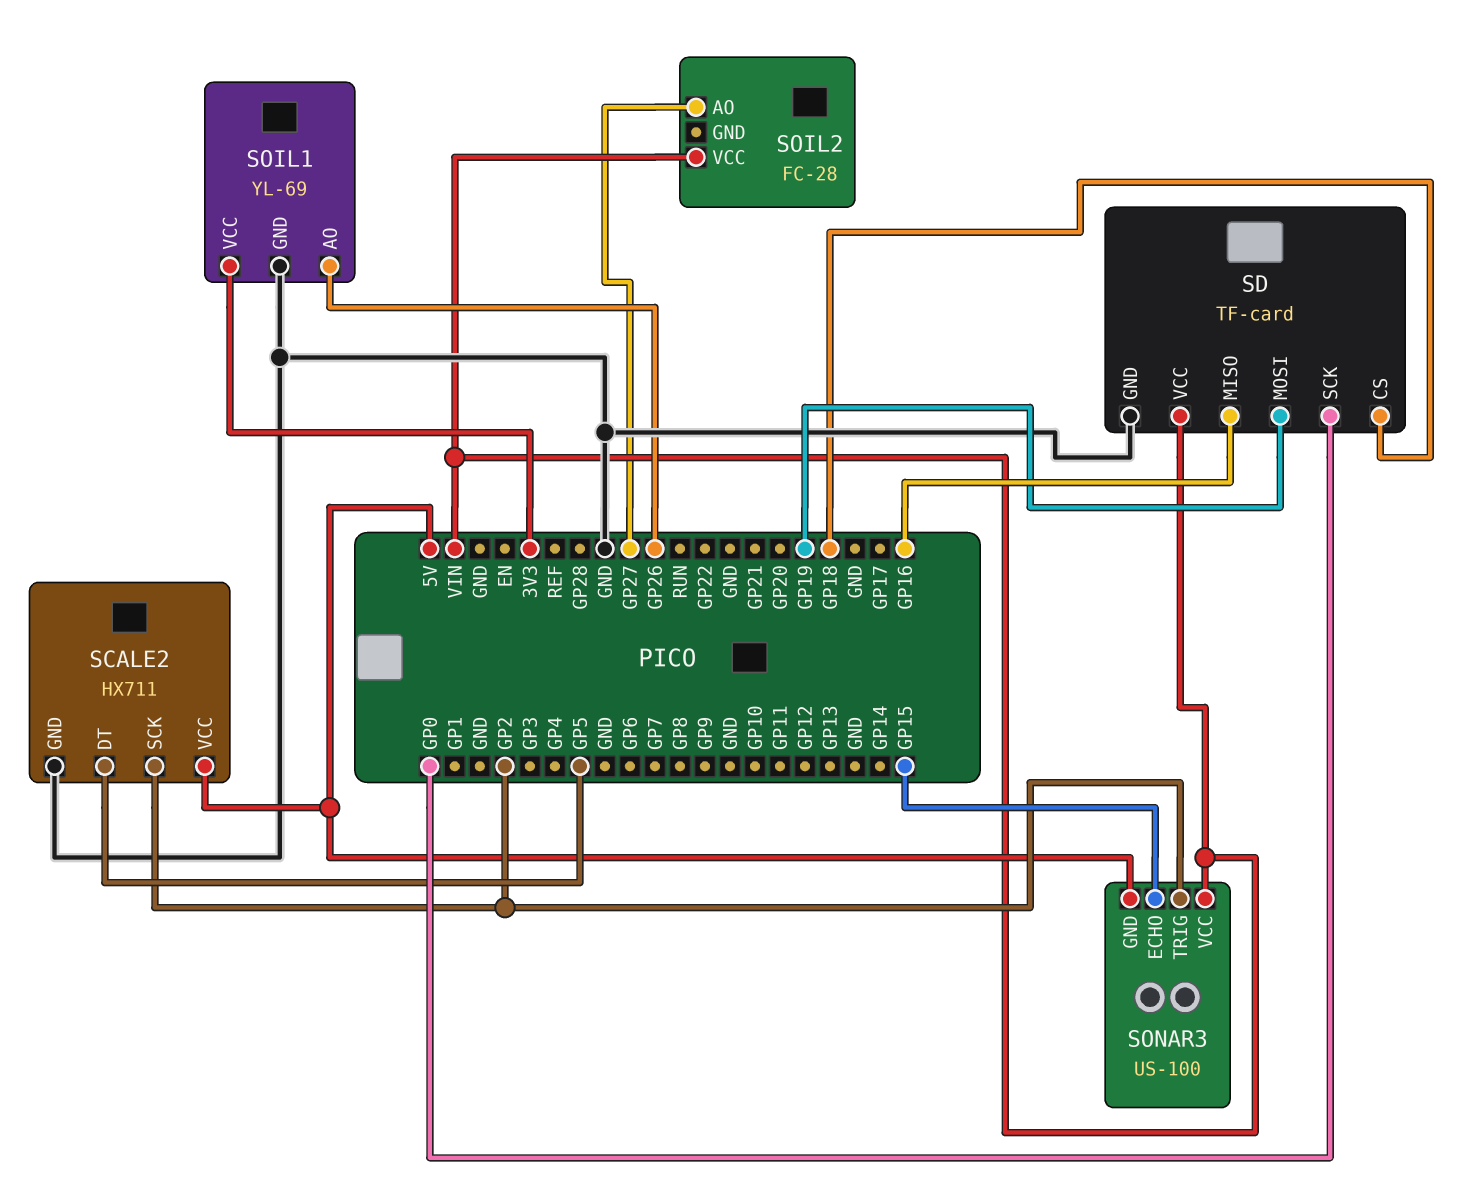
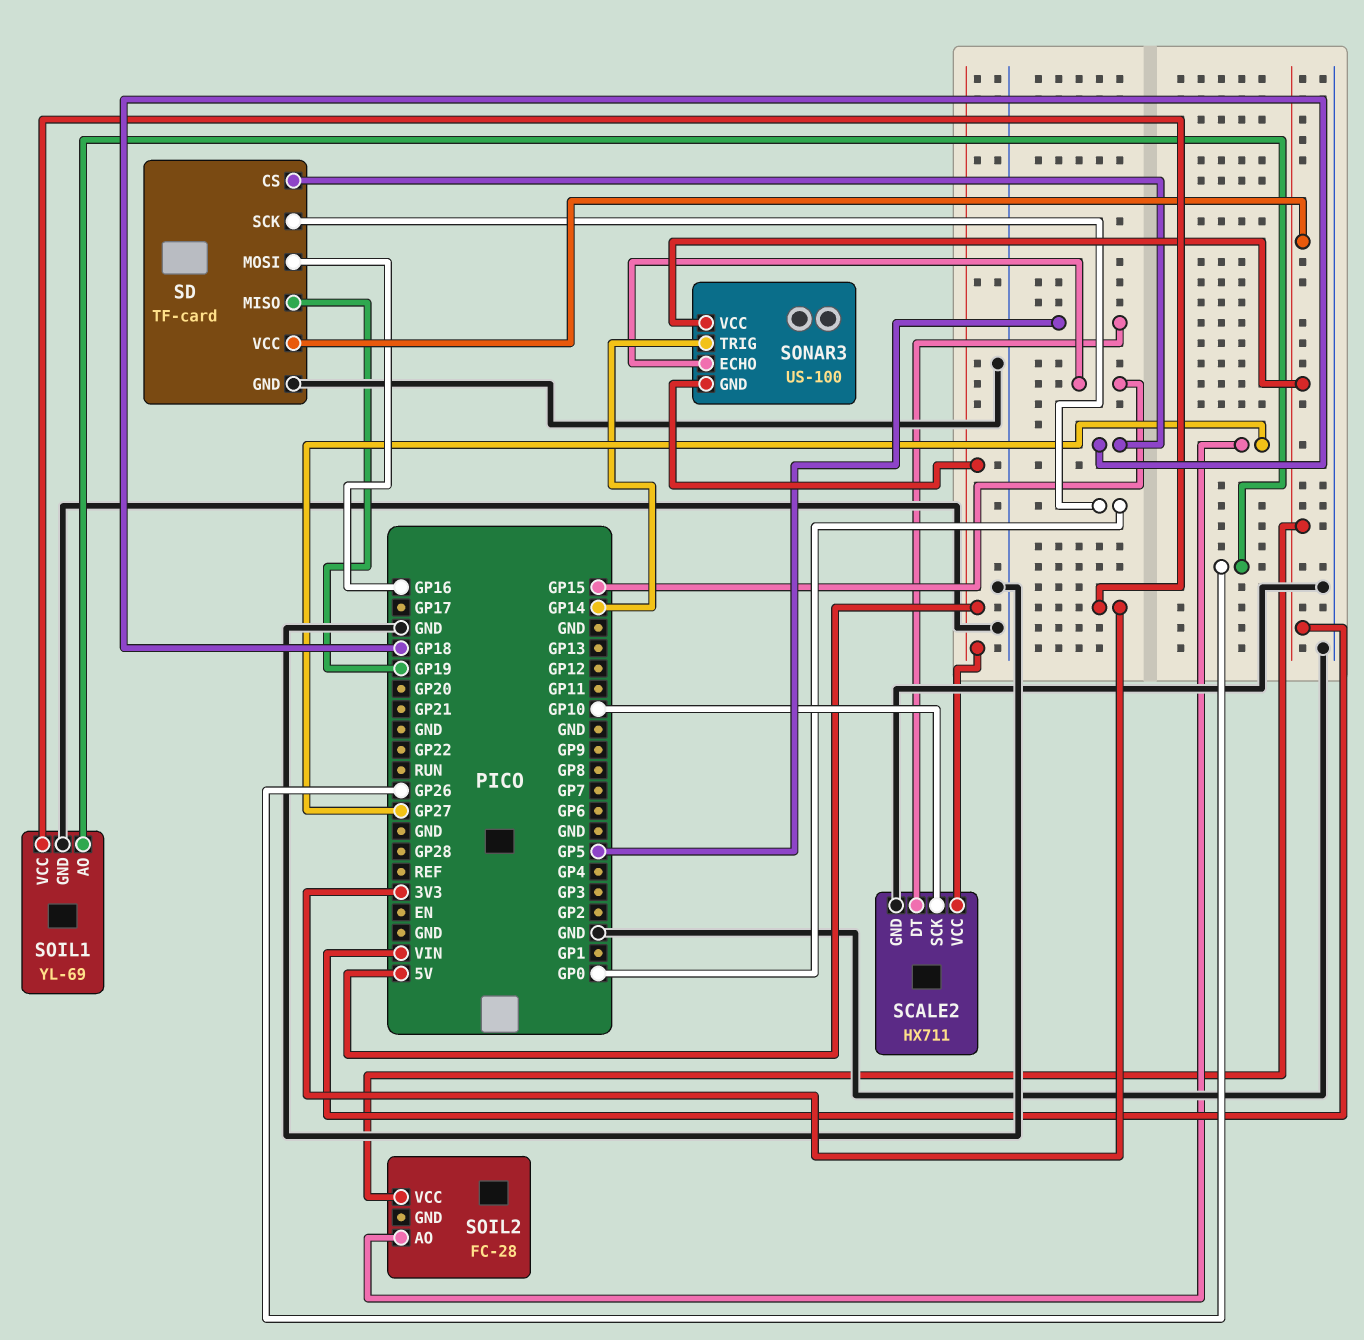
SCALE2 pin SCK: GP2 -> GP10
SD pin MISO: GP16 -> GP19
SD pin MOSI: GP19 -> GP16
SONAR3 pin TRIG: GP2 -> GP14

